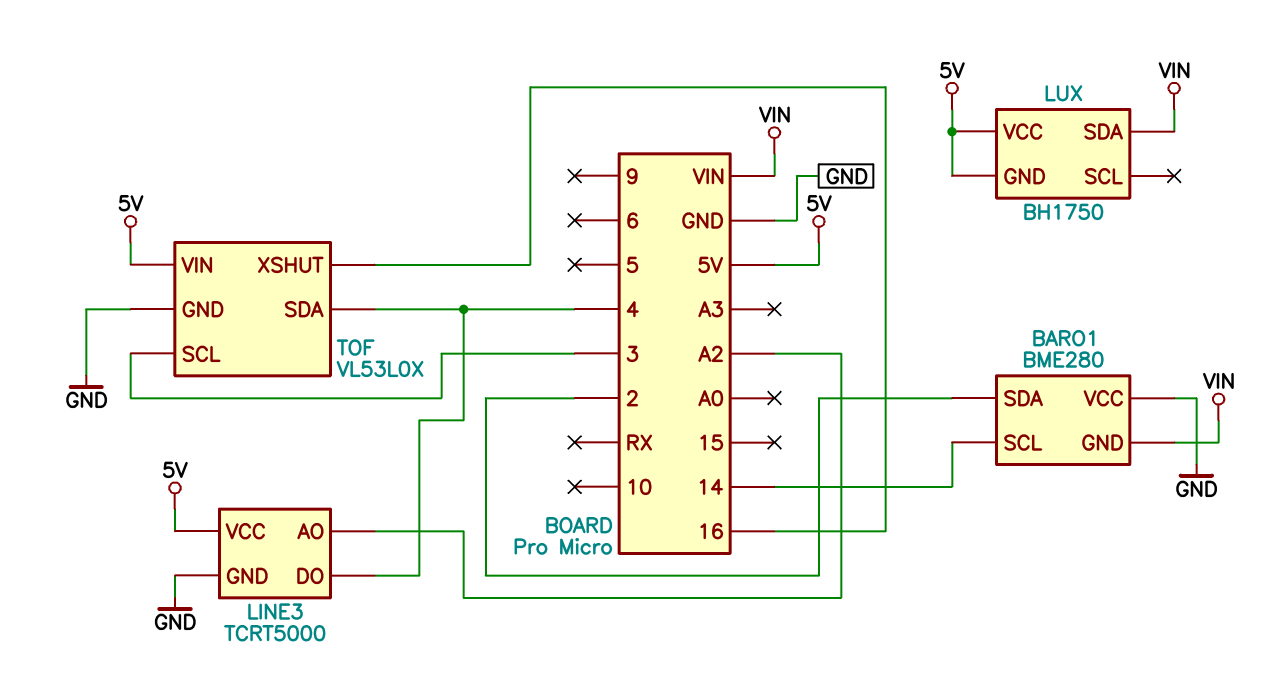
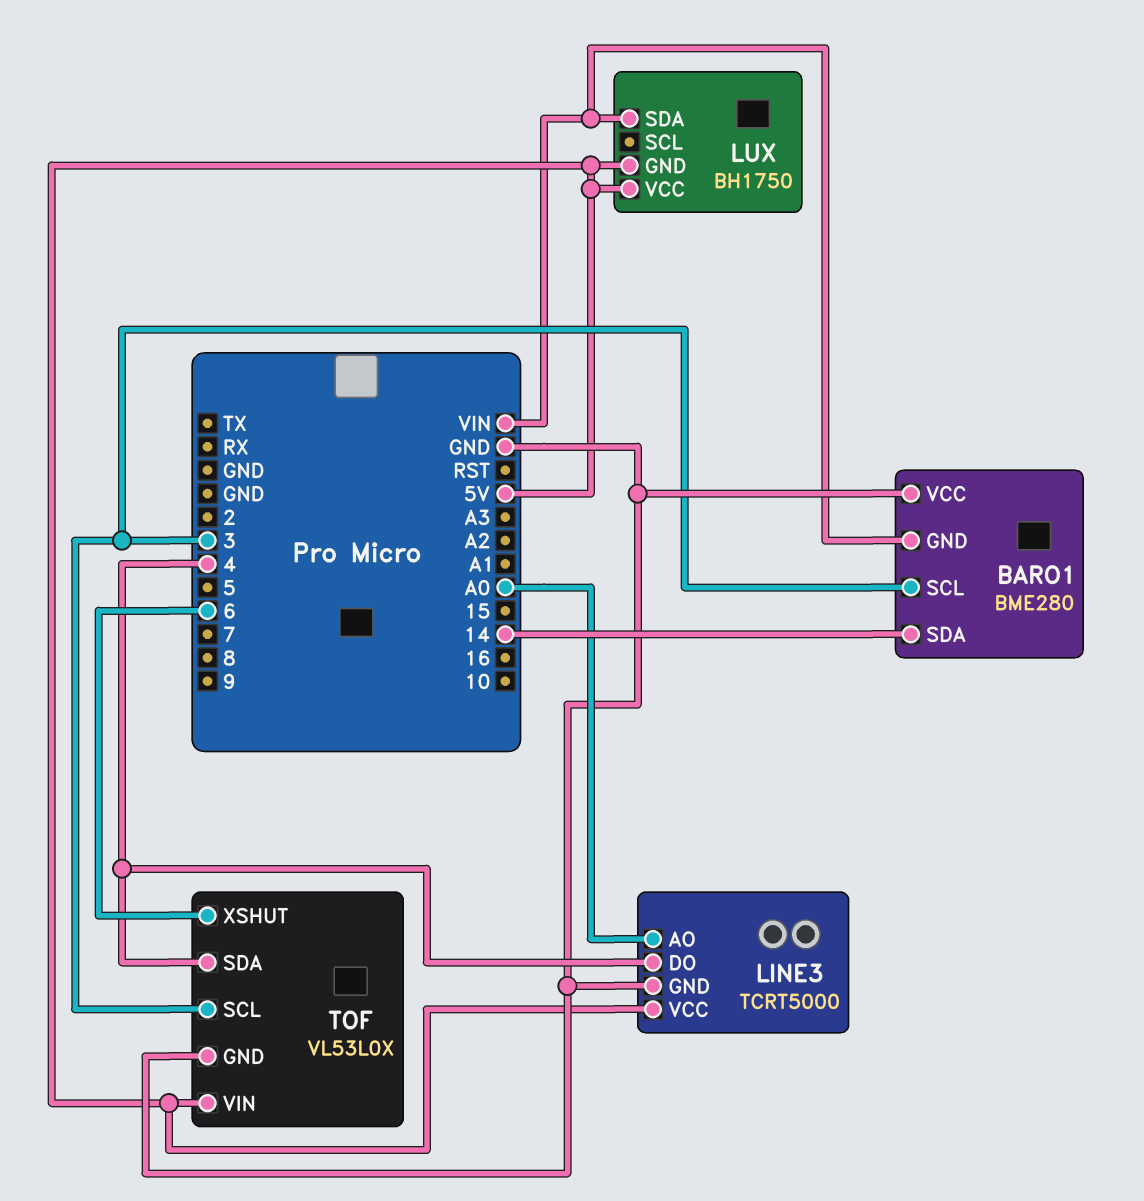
BARO1 pin SCL: 14 -> 3
BARO1 pin SDA: 2 -> 14
LINE3 pin AO: A2 -> A0
TOF pin XSHUT: 16 -> 6

